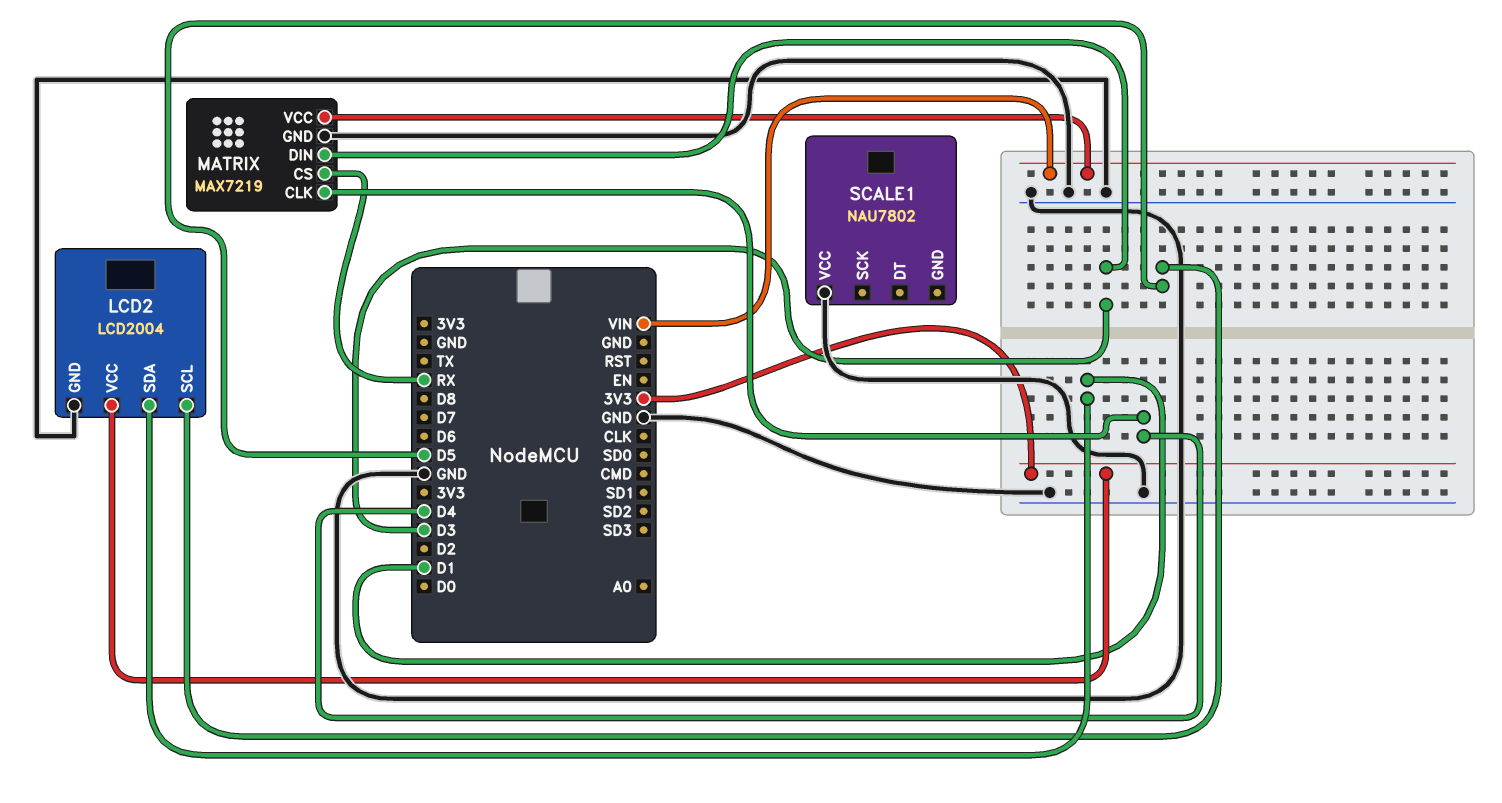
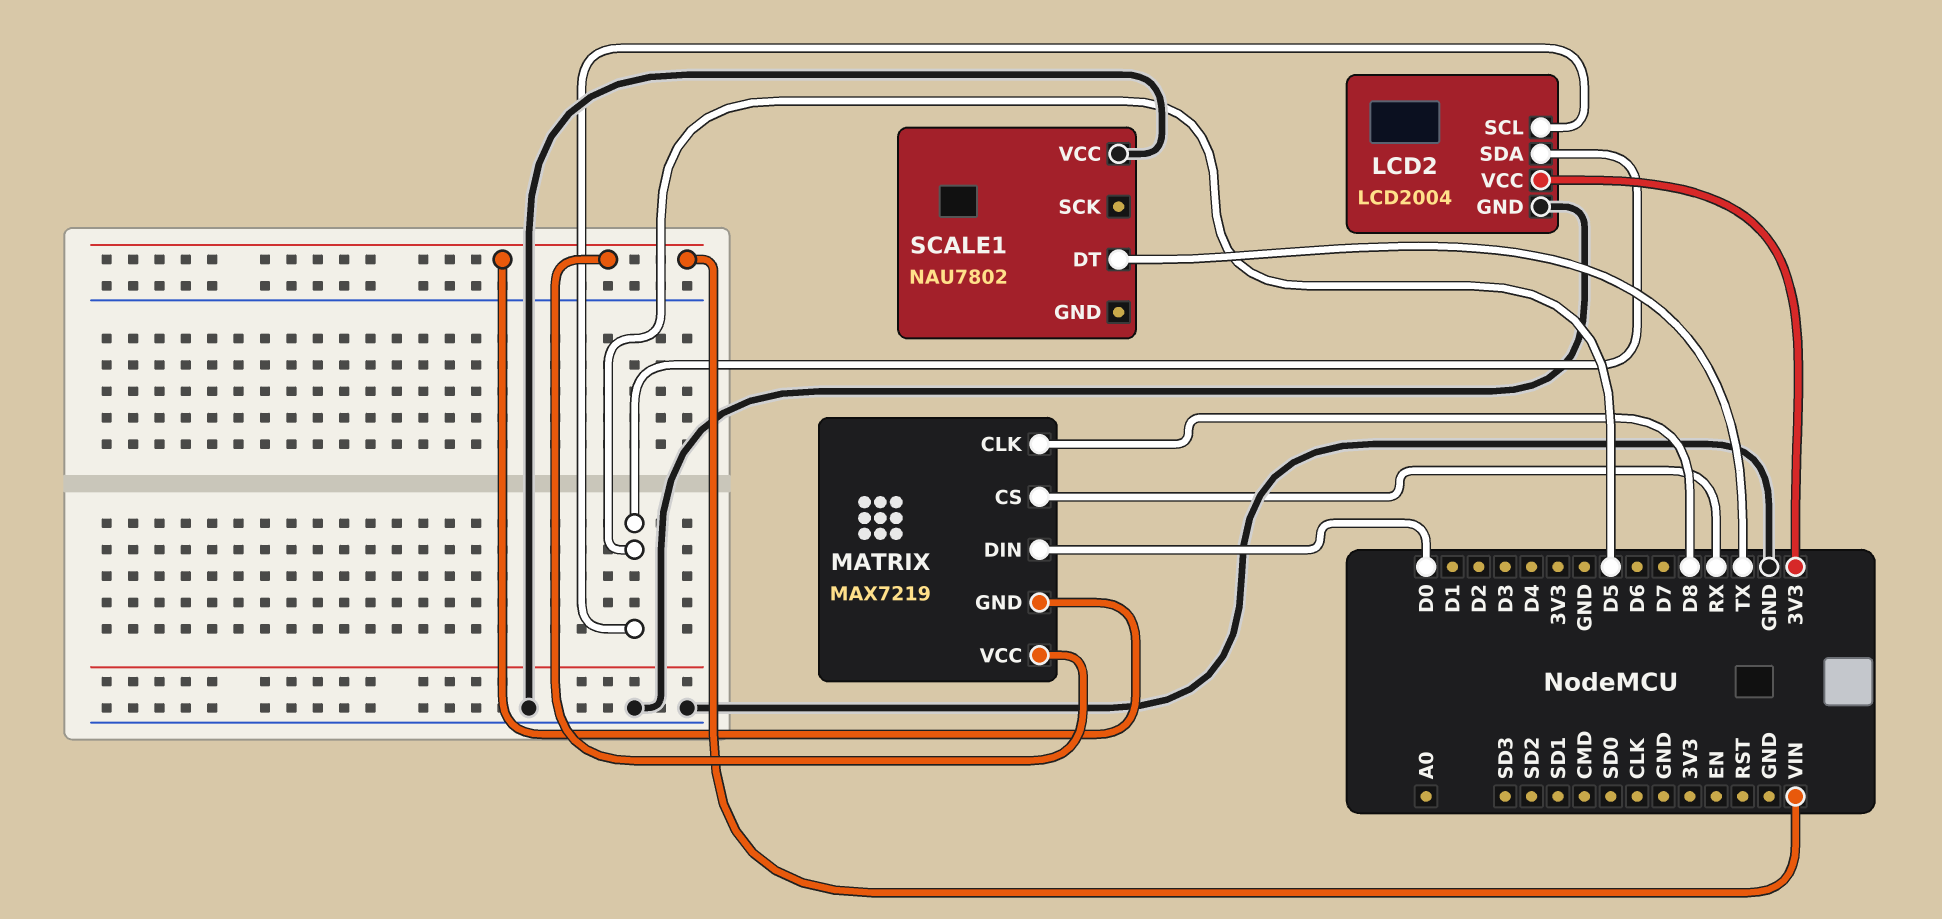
LCD2 pin SDA: D1 -> D5
MATRIX pin CLK: D4 -> D8
MATRIX pin DIN: D3 -> D0
MATRIX pin GND: GND -> VIN
SCALE1 pin DT: none -> TX

